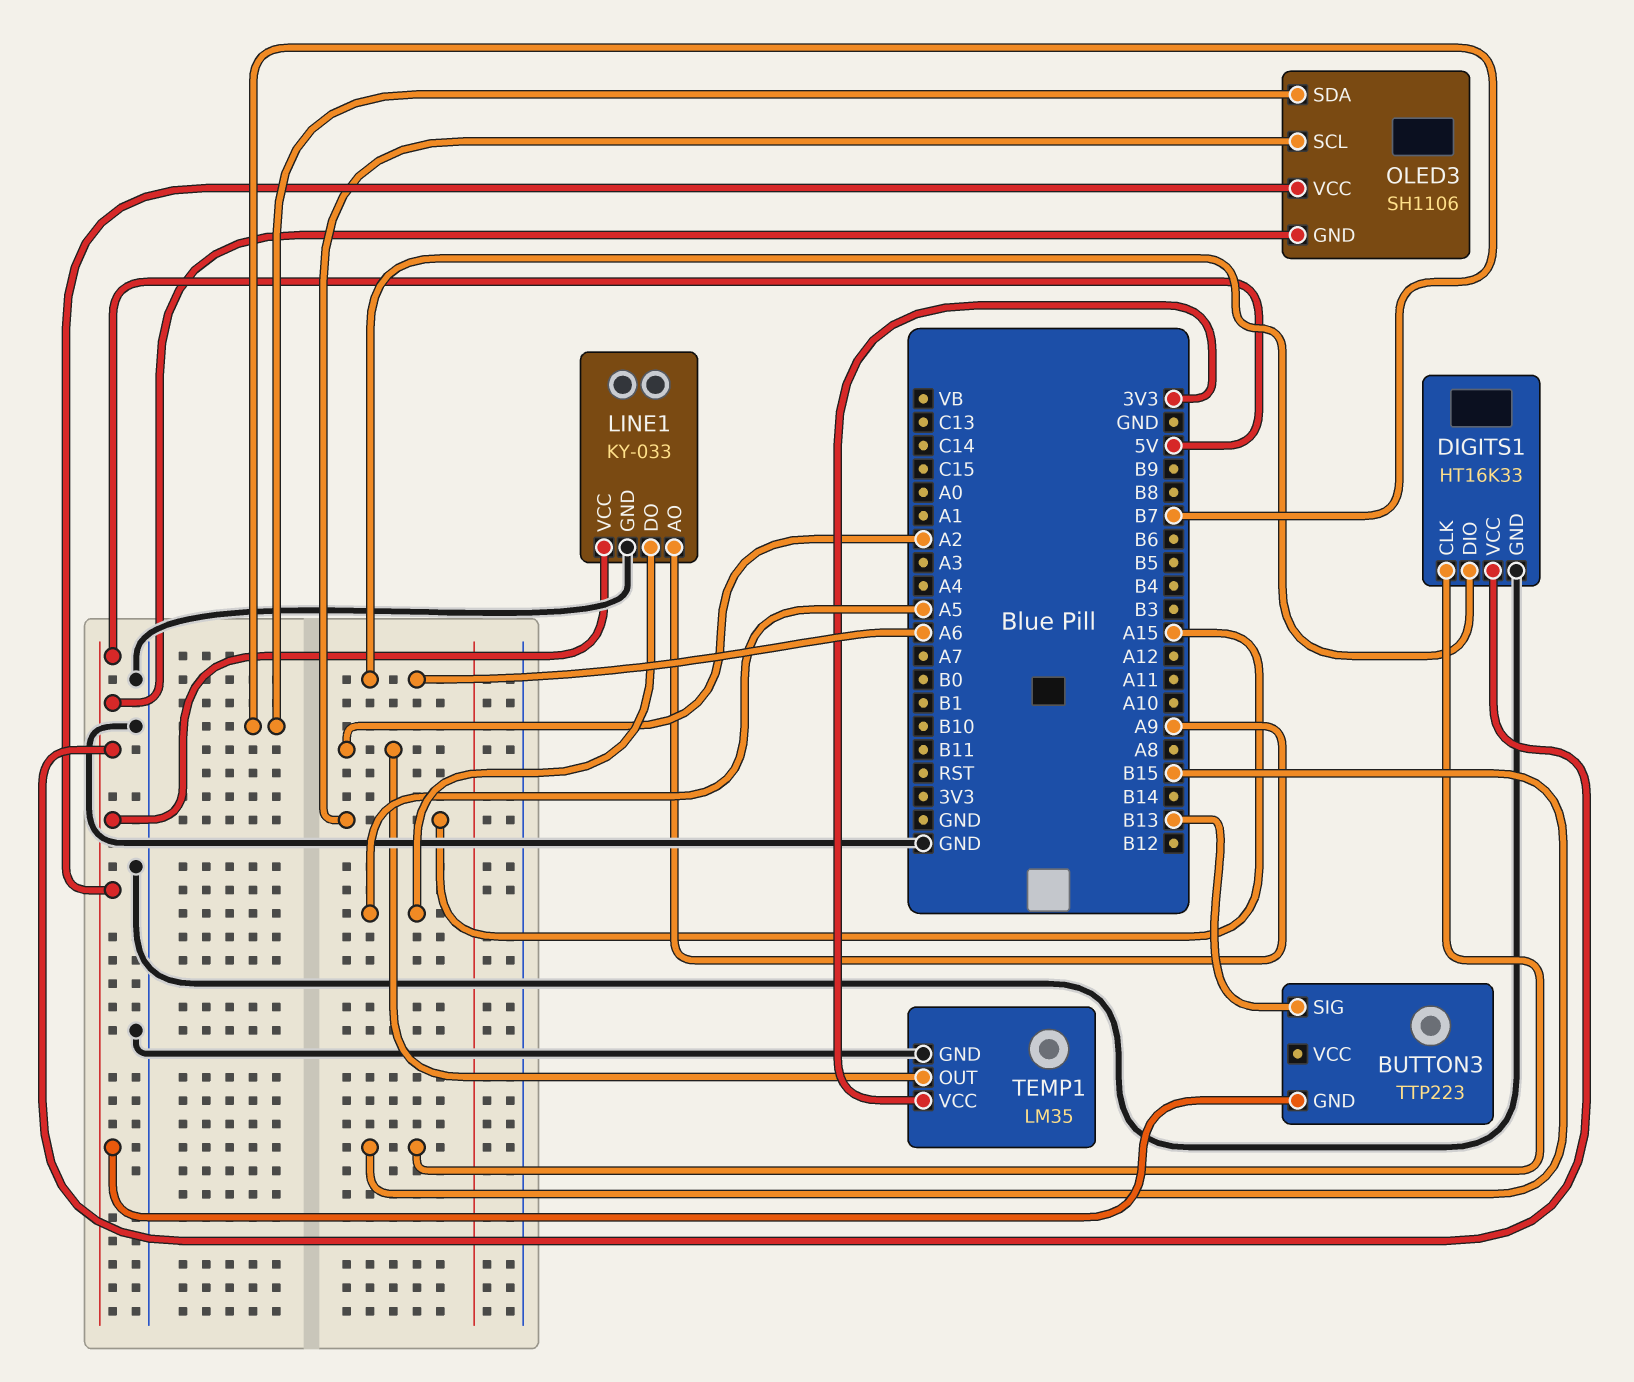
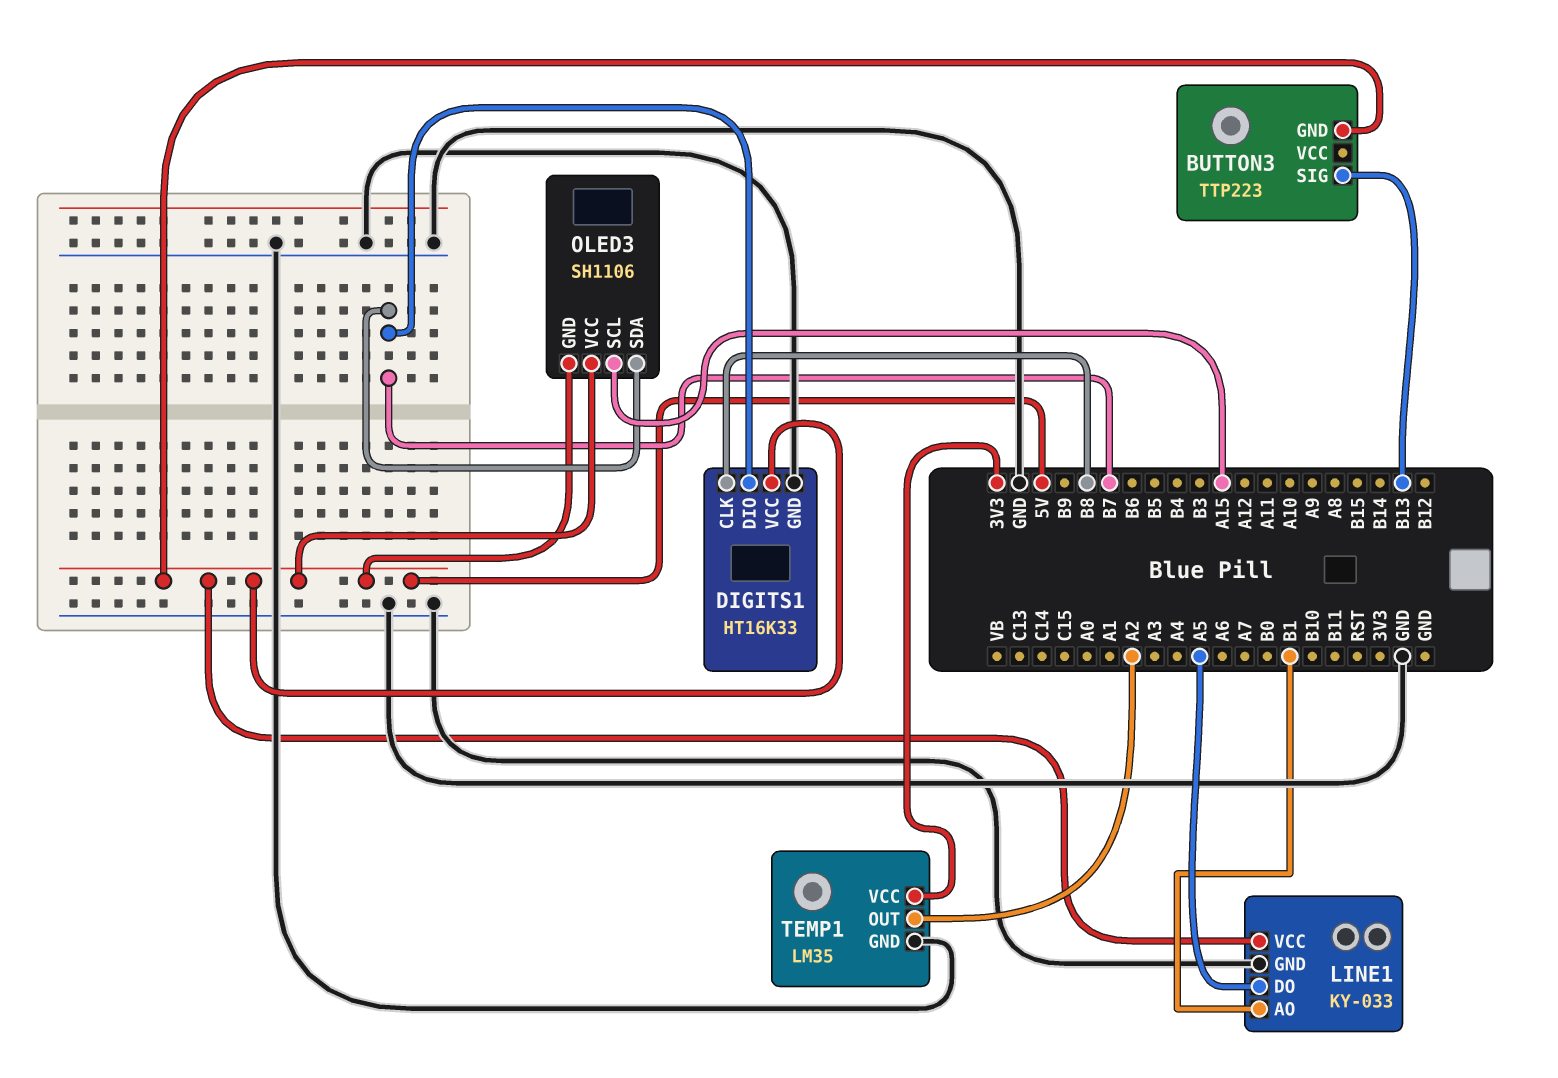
DIGITS1 pin CLK: B15 -> B8
DIGITS1 pin DIO: A6 -> B7
LINE1 pin AO: A9 -> B1

